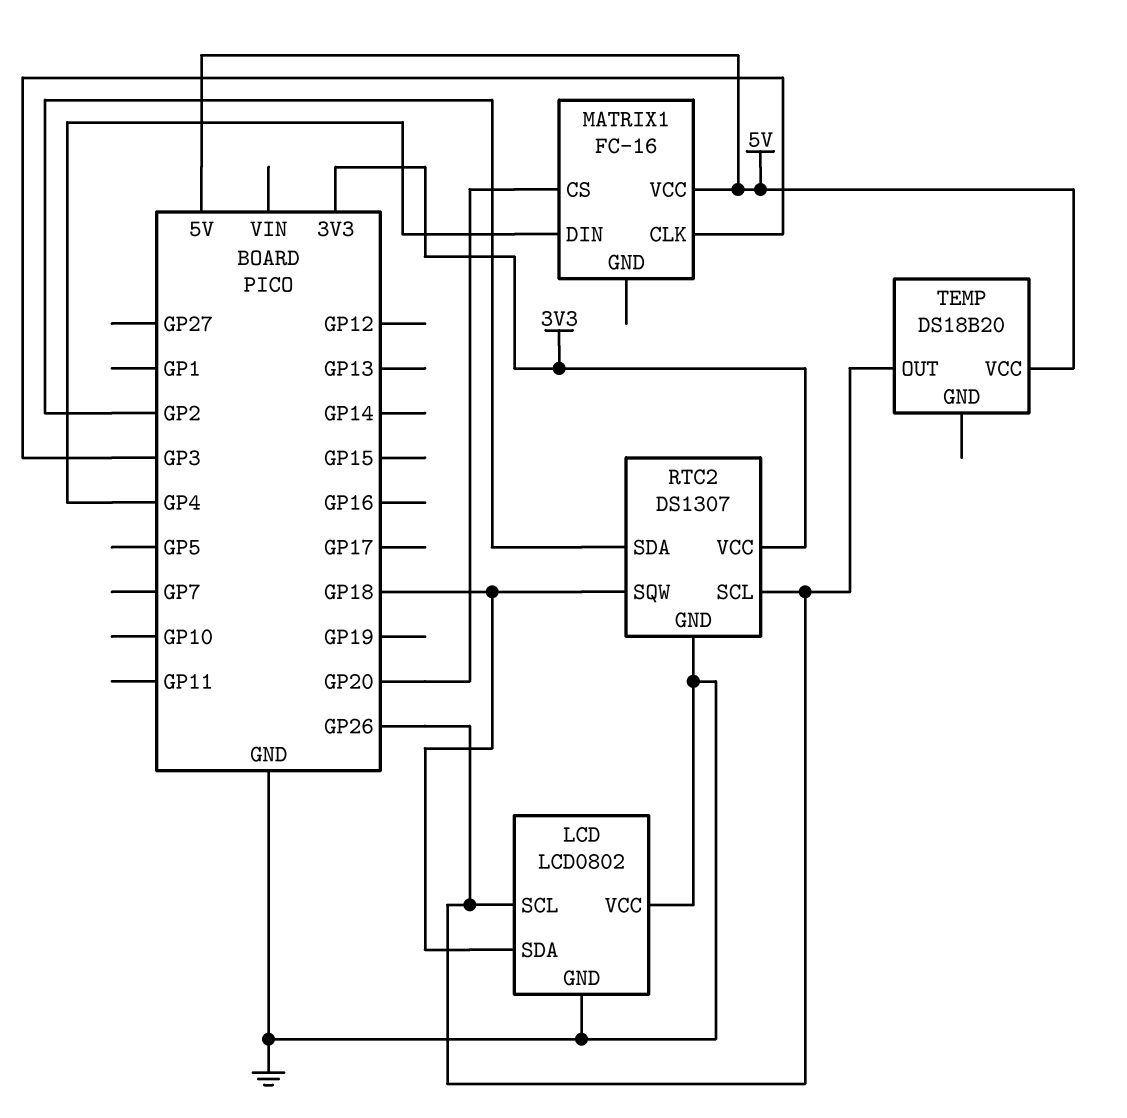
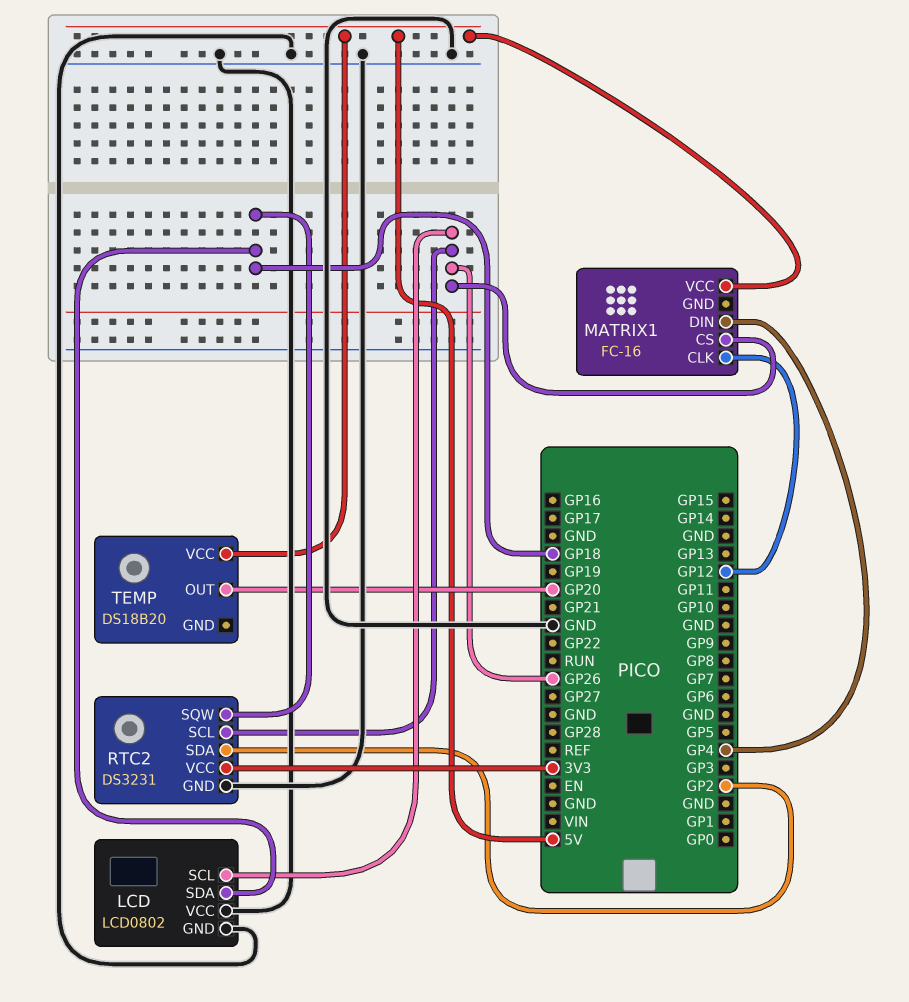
MATRIX1 pin CLK: GP3 -> GP12
MATRIX1 pin CS: GP20 -> GP26
RTC2: DS1307 -> DS3231
TEMP pin OUT: GP26 -> GP20

